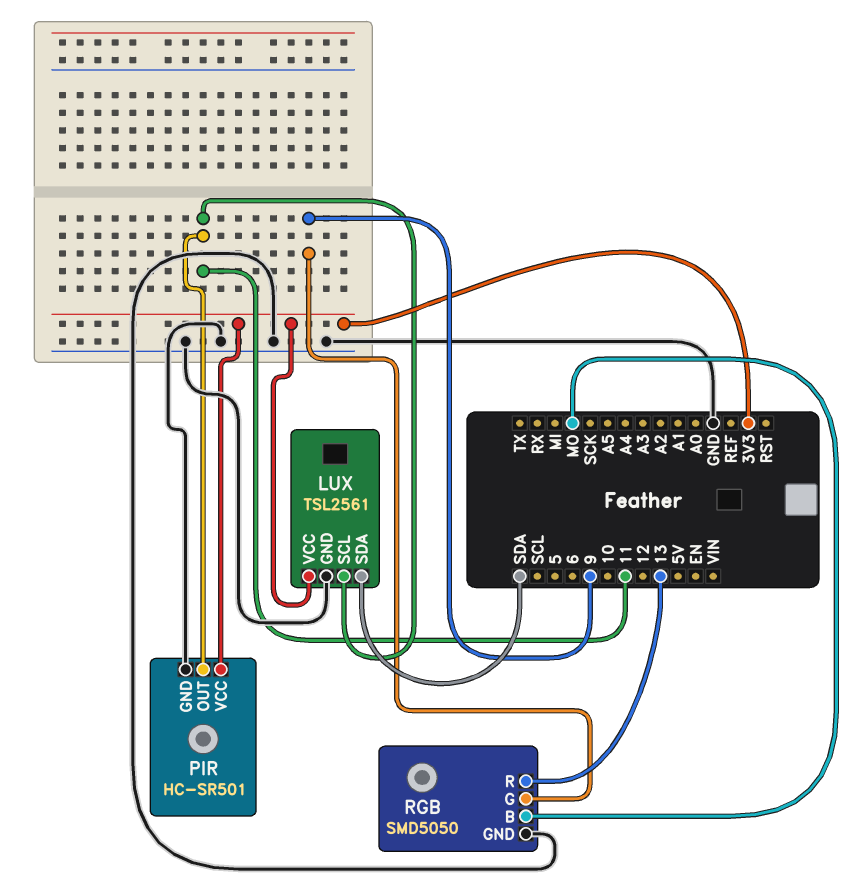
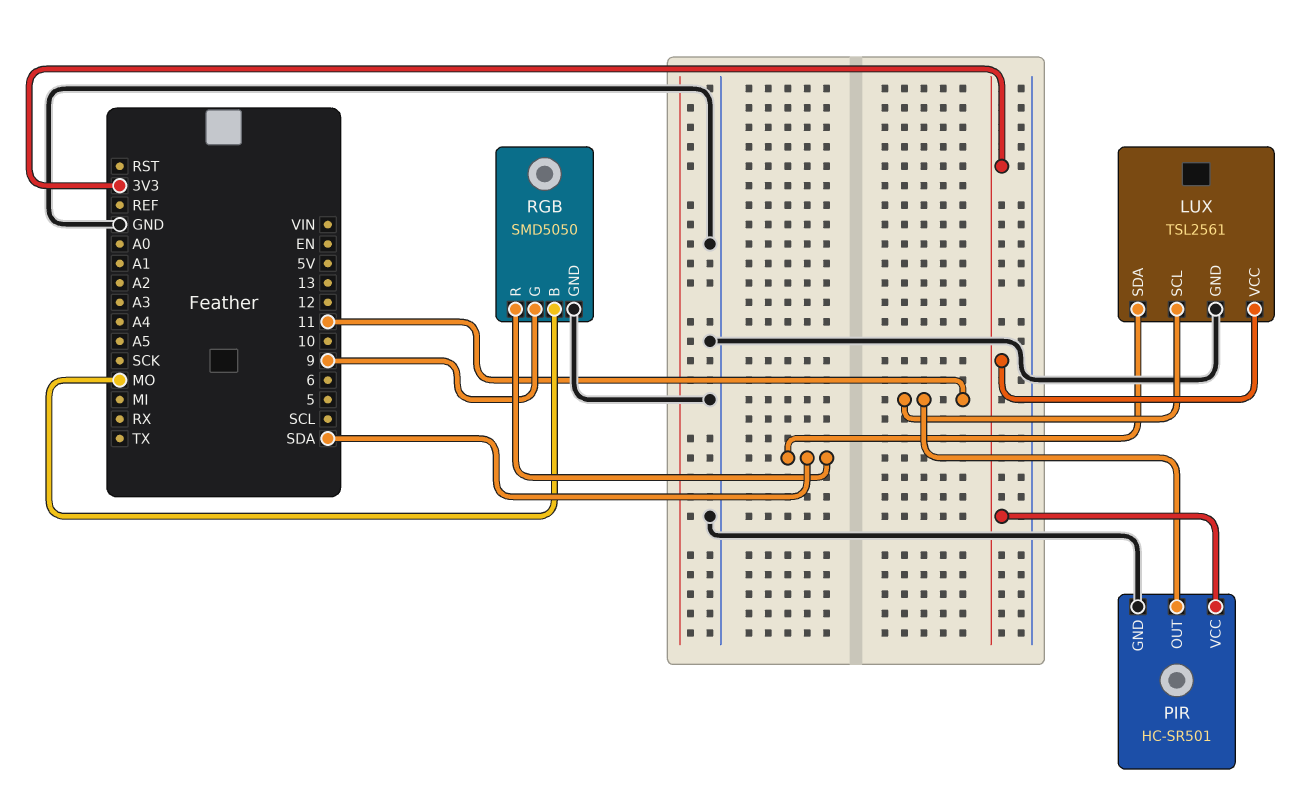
RGB pin R: 13 -> SDA

